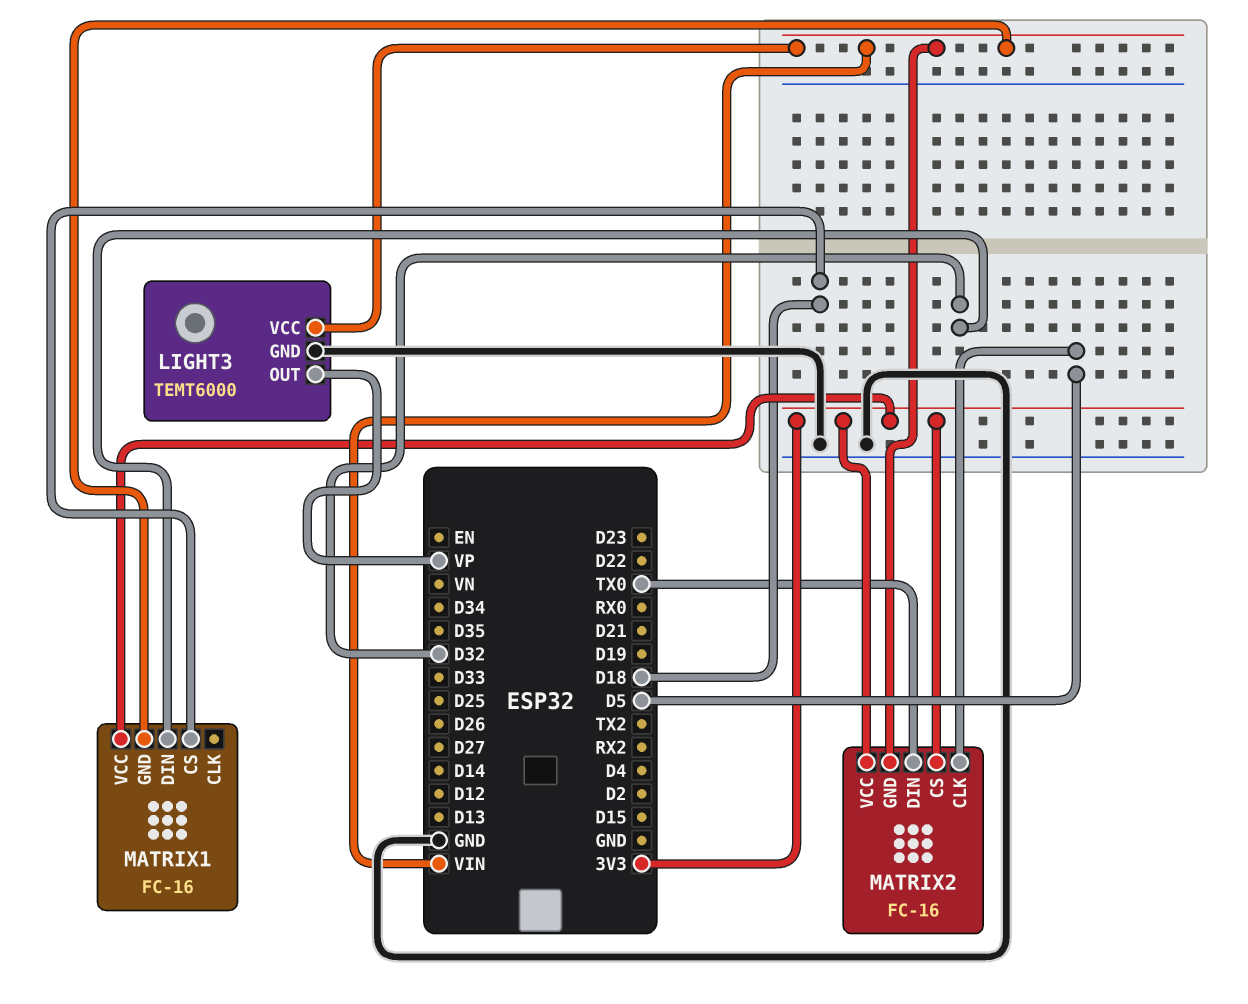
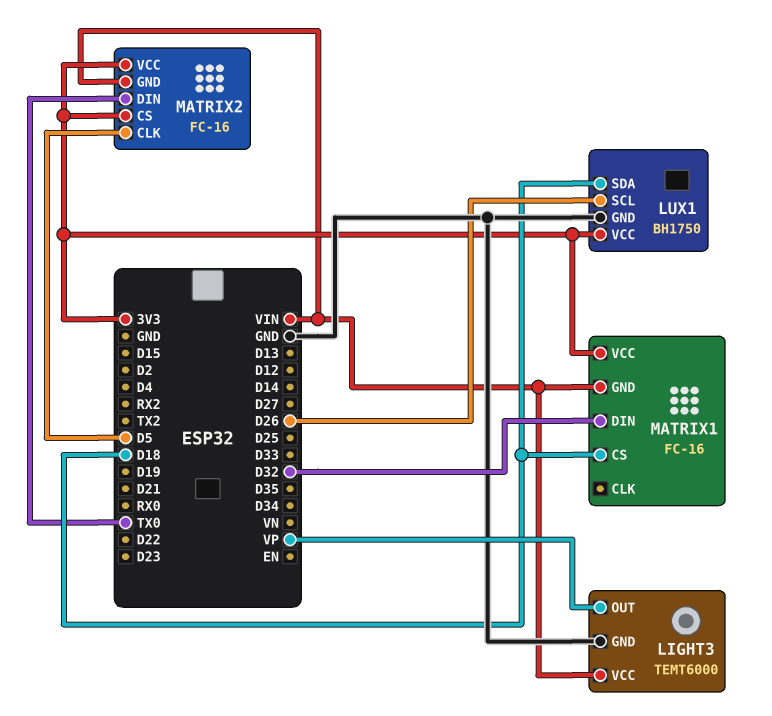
LUX1: none -> BH1750
LUX1 pin GND: none -> GND
LUX1 pin SCL: none -> D26
LUX1 pin SDA: none -> D18
LUX1 pin VCC: none -> 3V3

